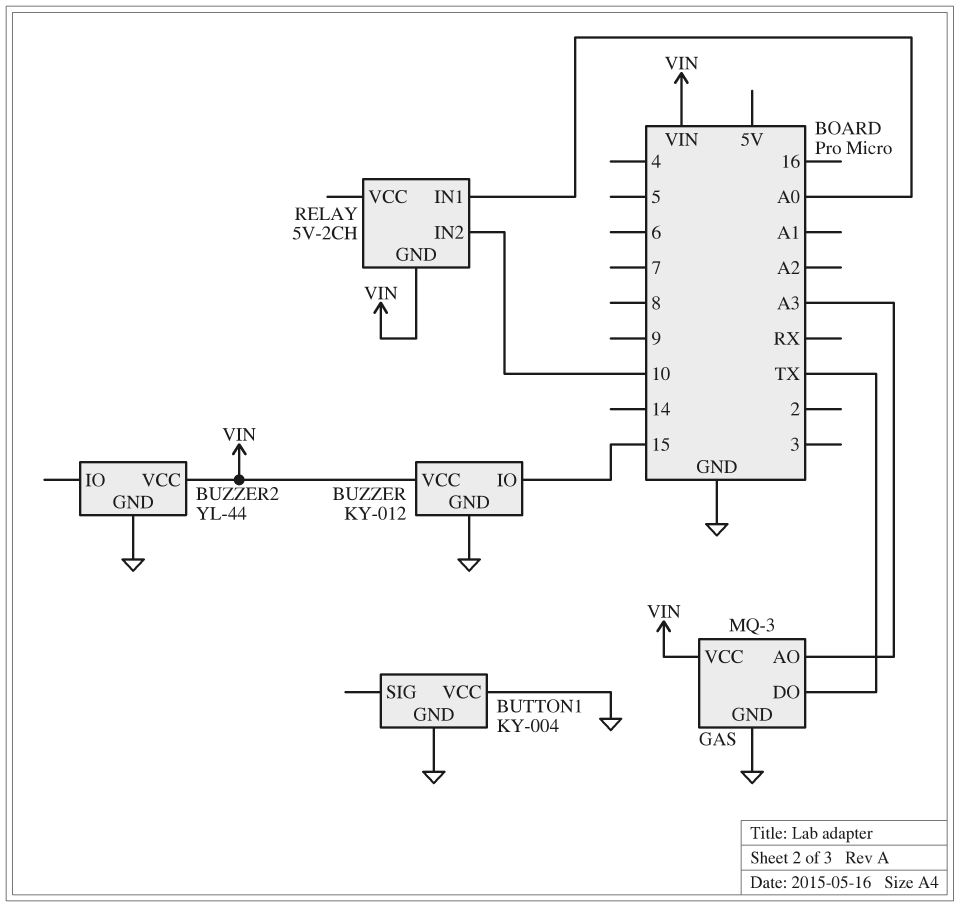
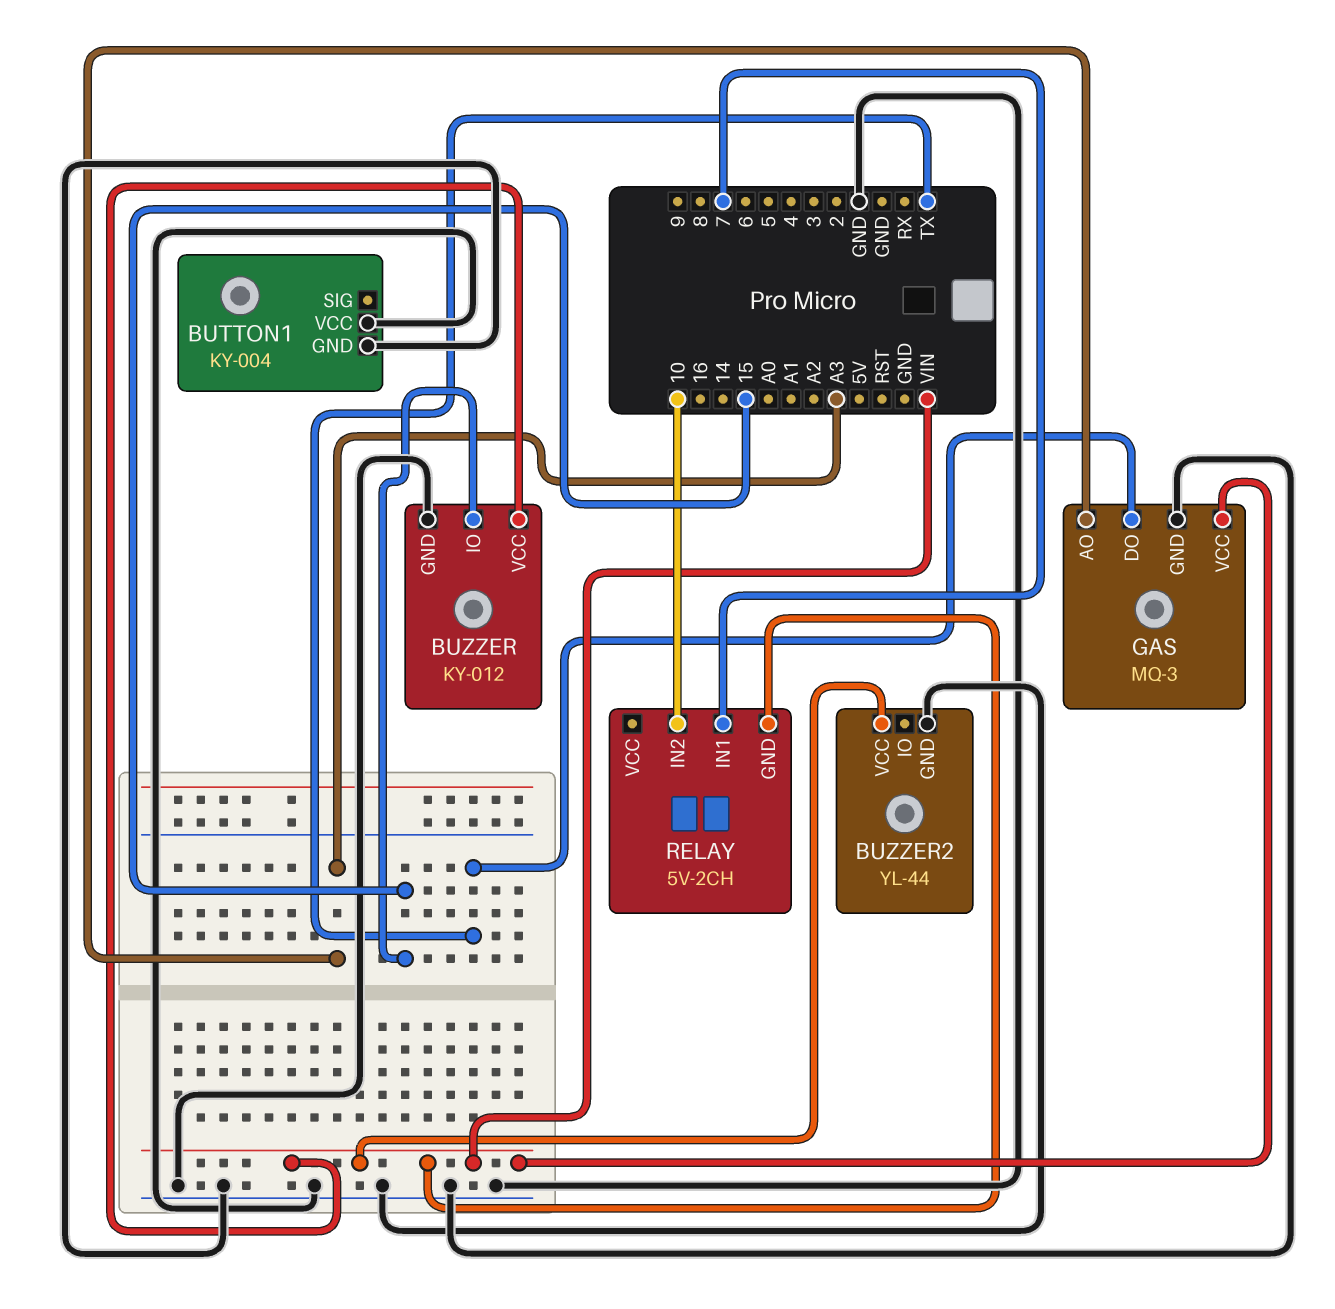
RELAY pin IN1: A0 -> 7

